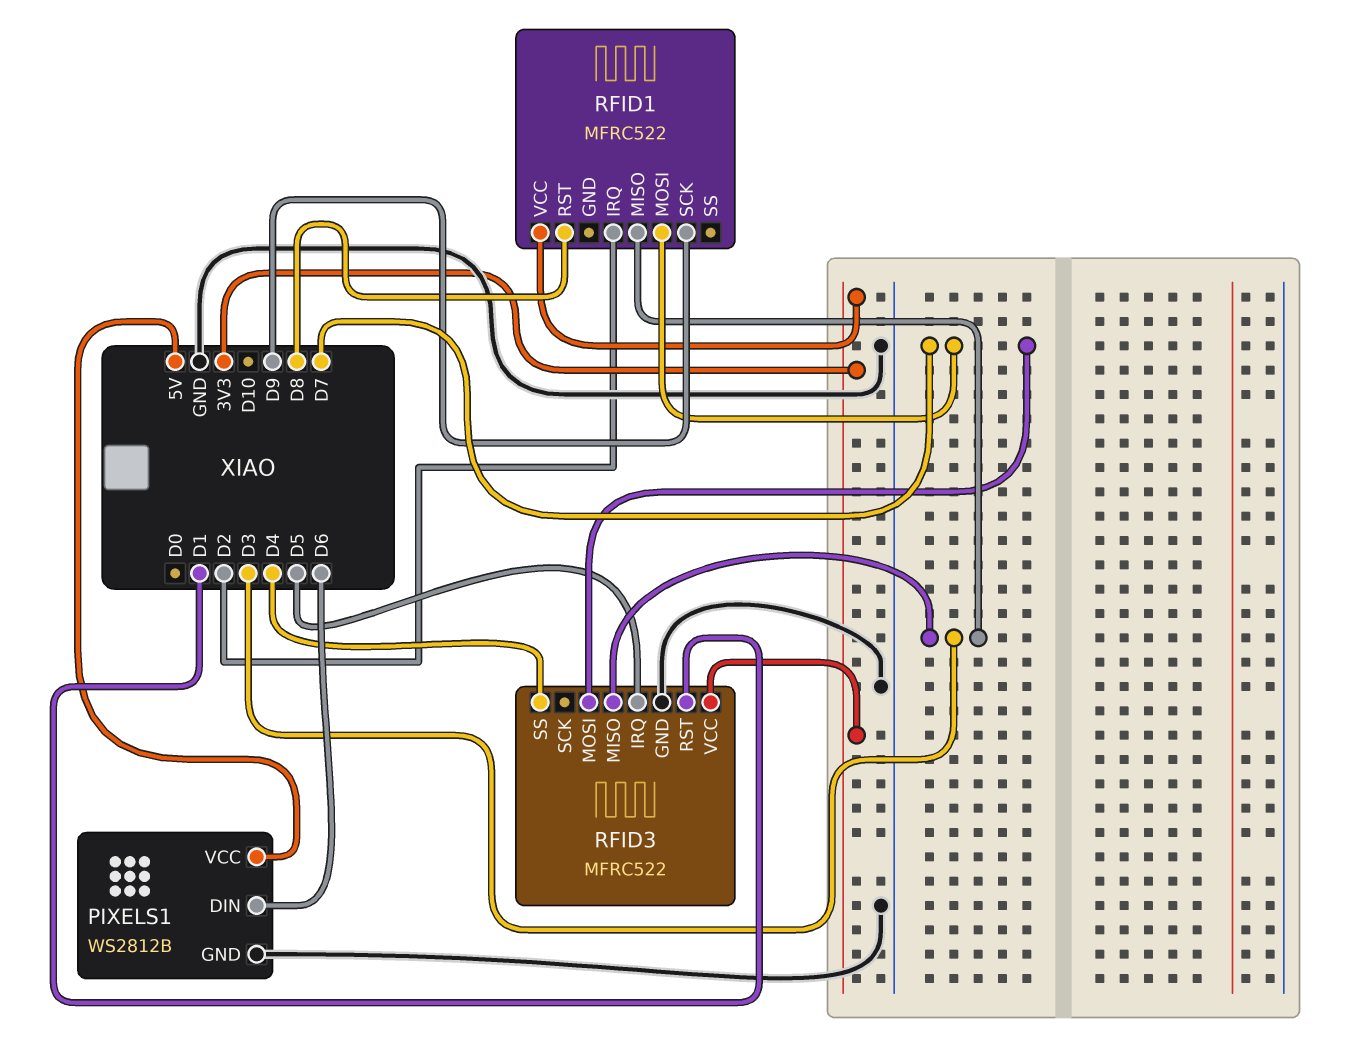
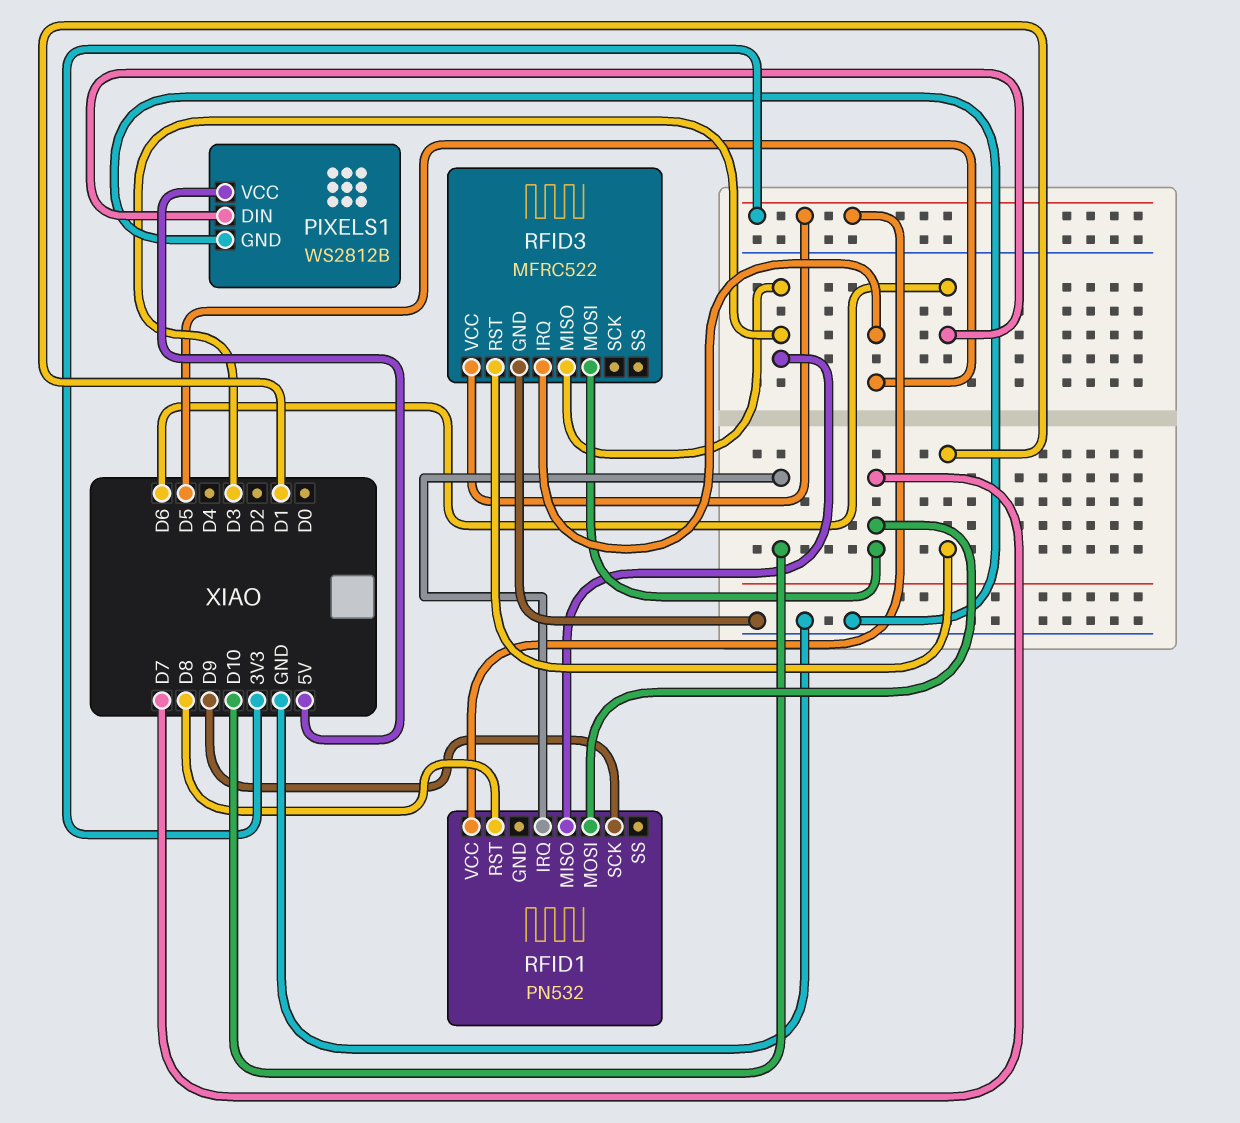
RFID1: MFRC522 -> PN532
RFID1 pin IRQ: D2 -> D10
RFID3 pin SS: D4 -> none

